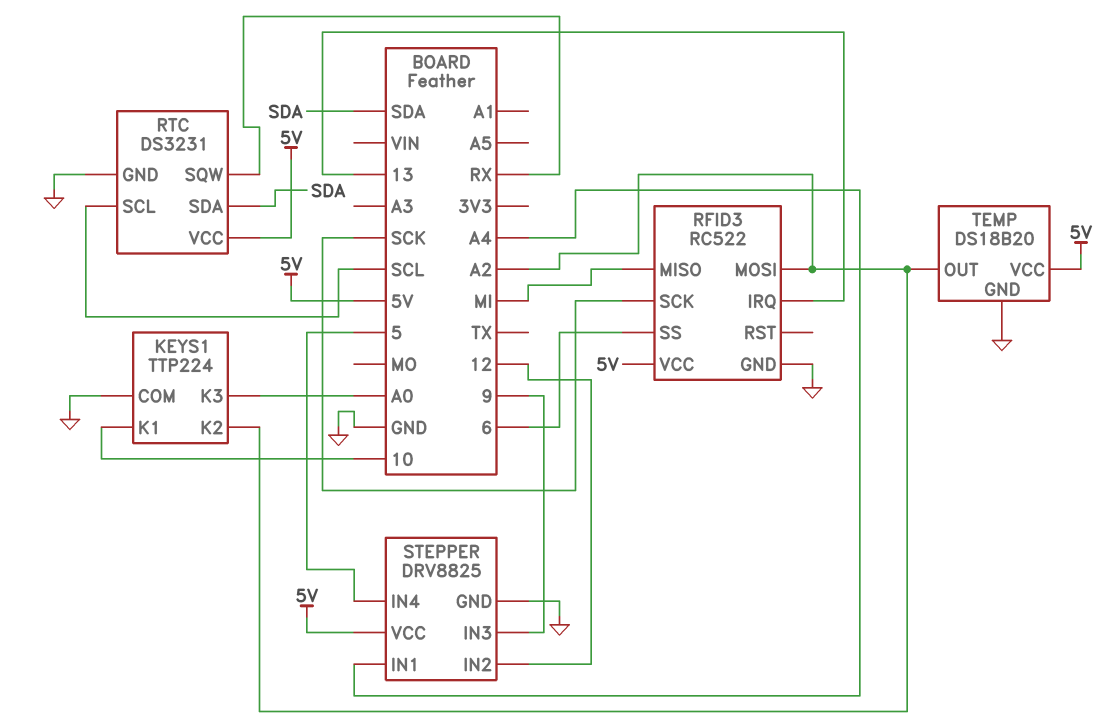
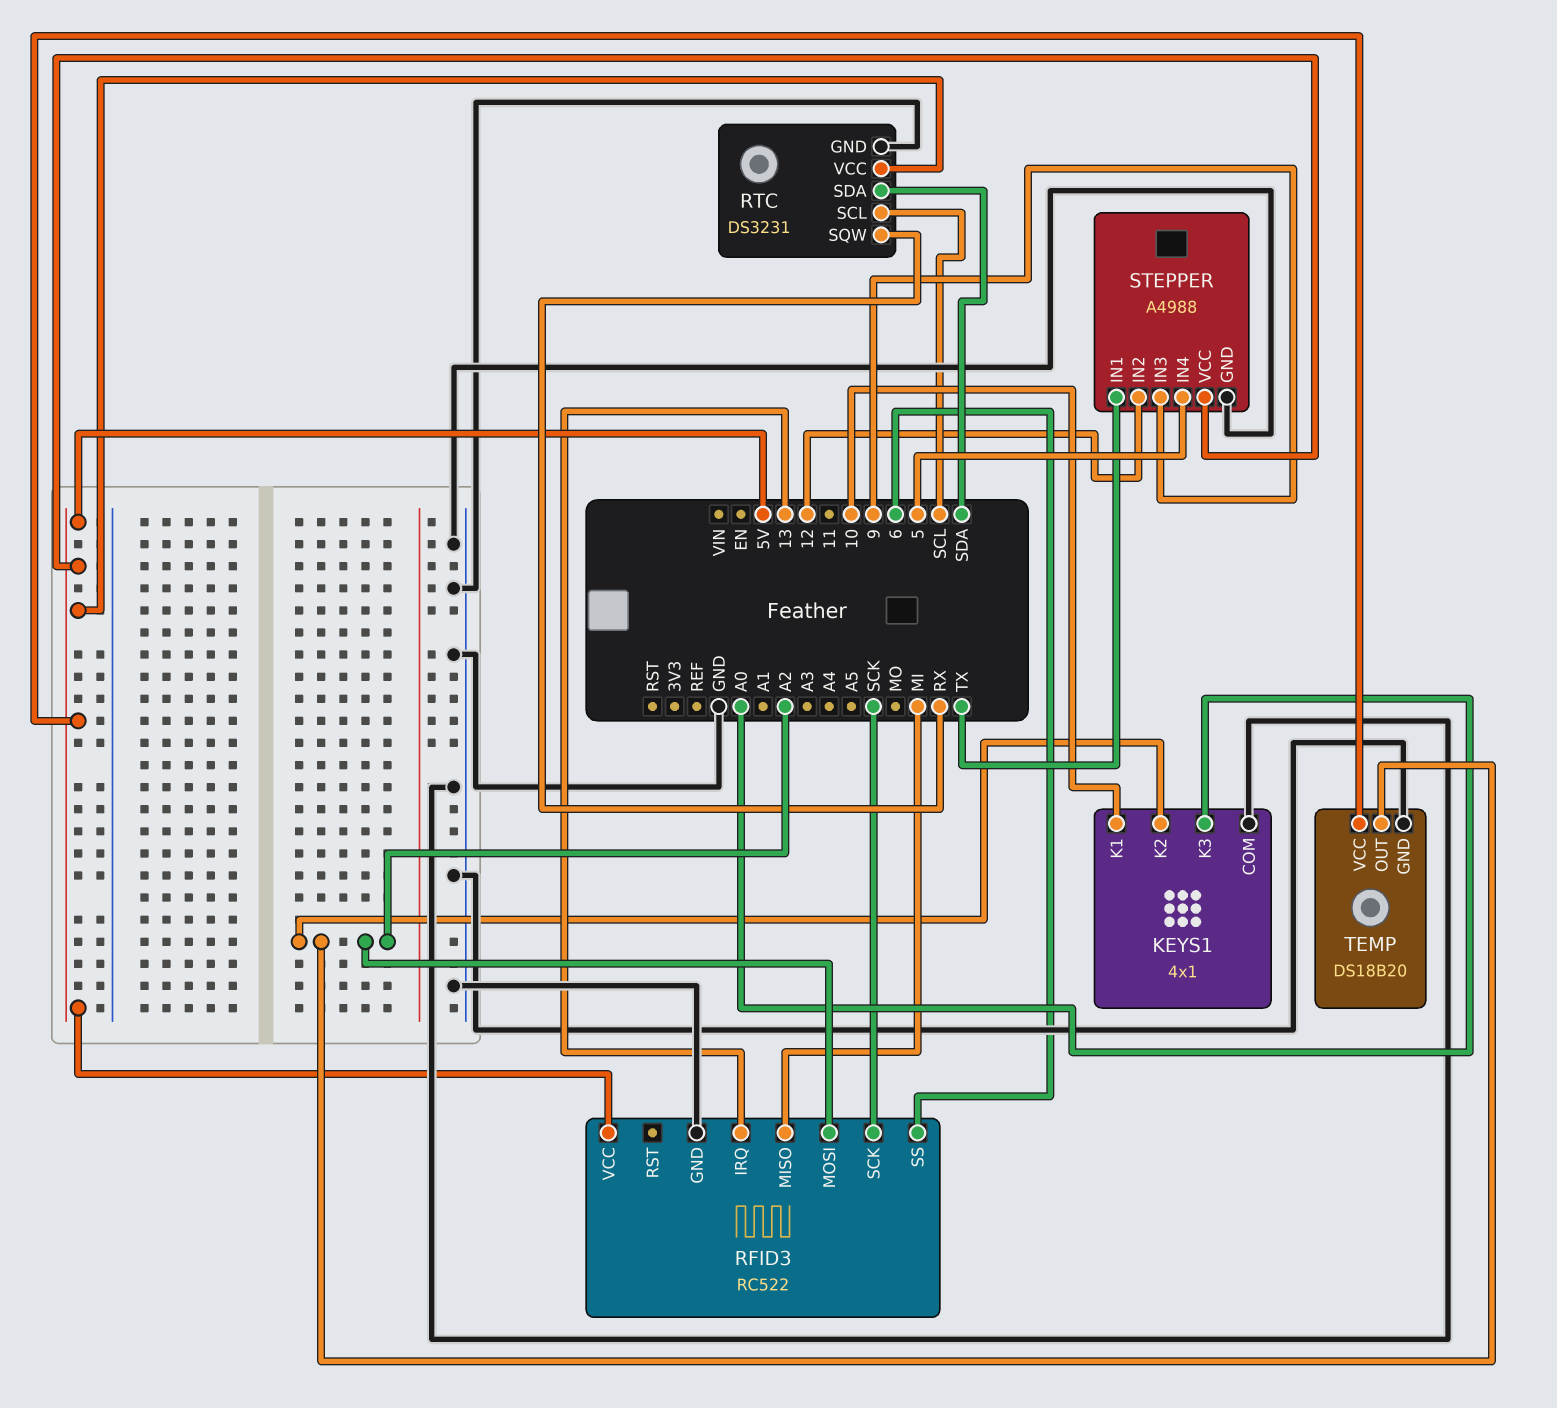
KEYS1: TTP224 -> 4x1
STEPPER: DRV8825 -> A4988
STEPPER pin IN1: A4 -> TX

